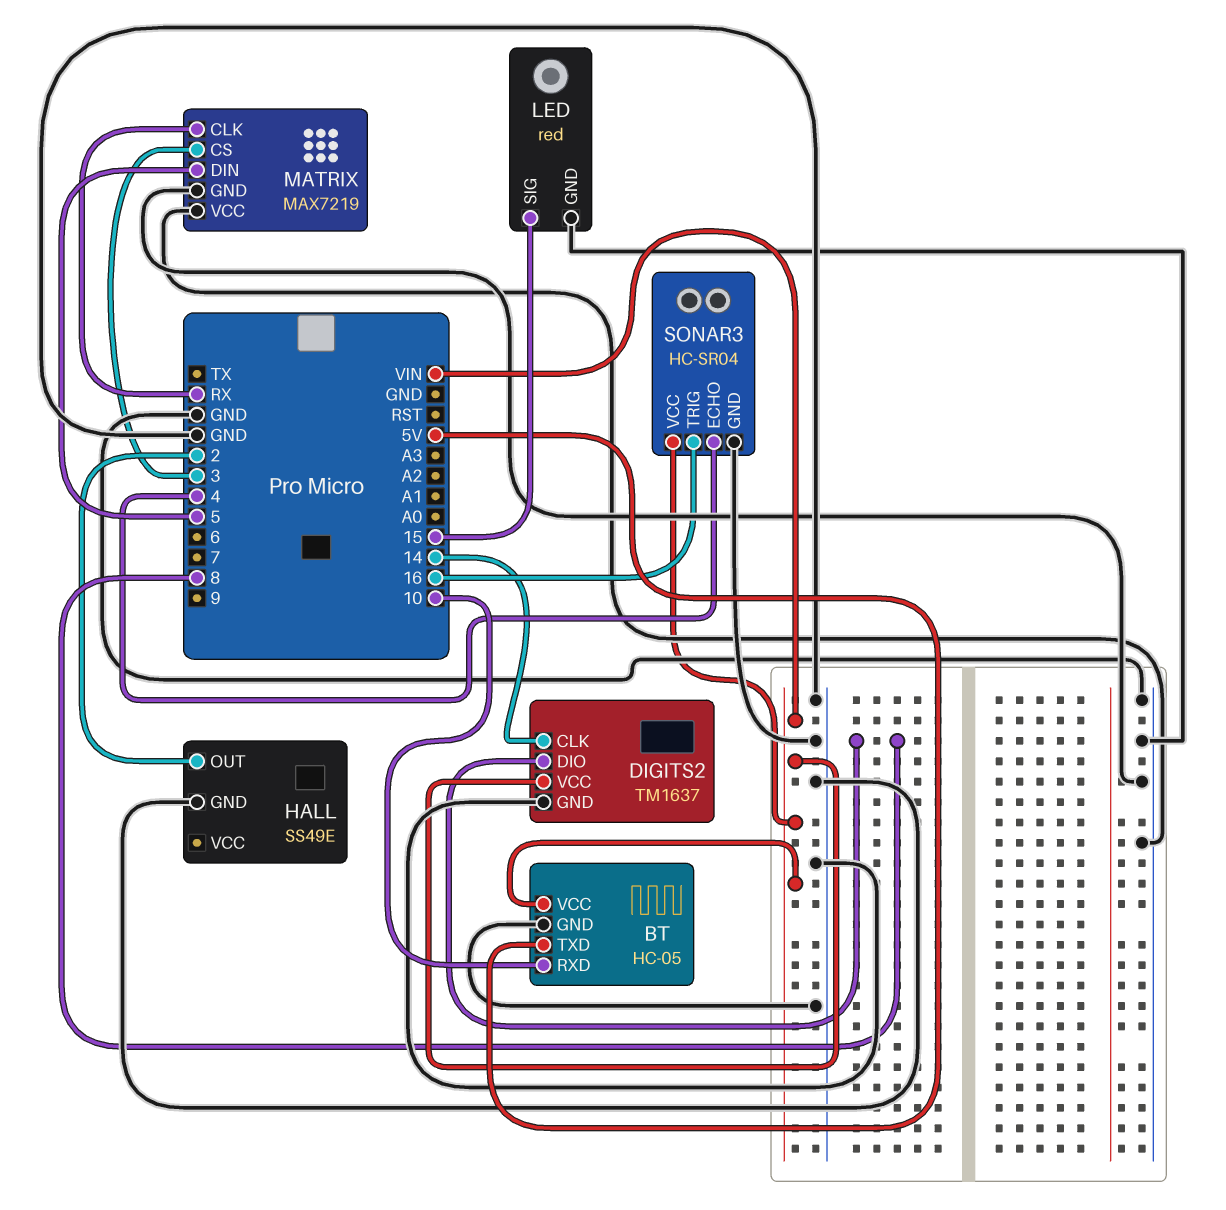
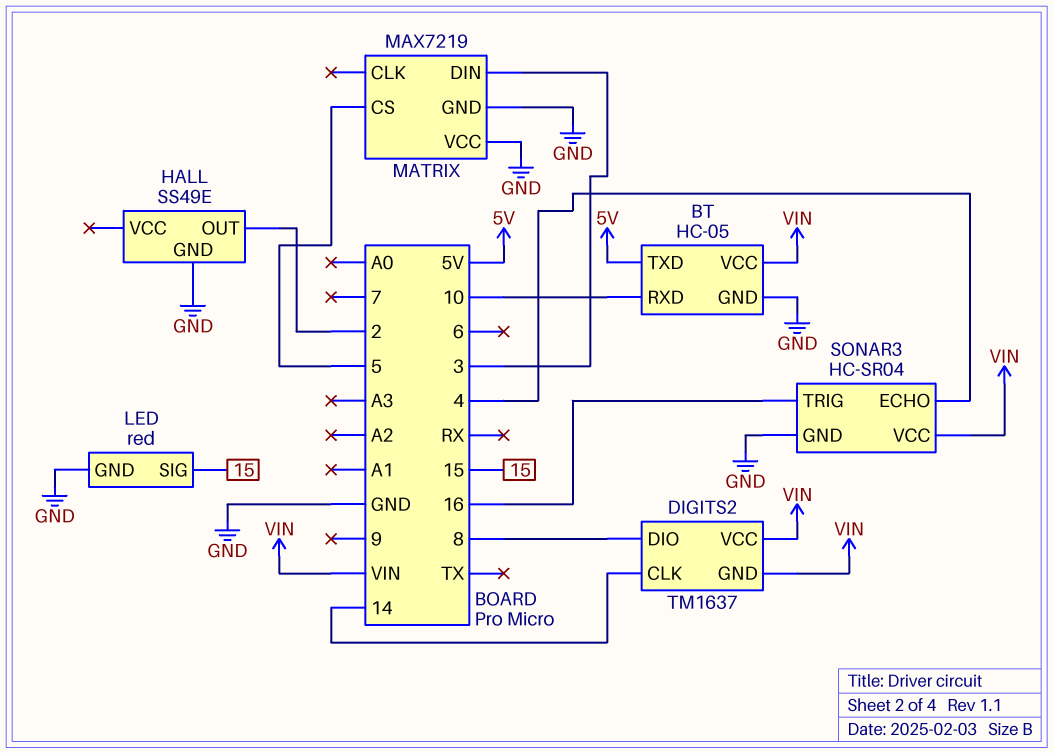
DIGITS2 pin GND: GND -> VIN
MATRIX pin CLK: RX -> none
MATRIX pin CS: 3 -> 5
MATRIX pin DIN: 5 -> 3

